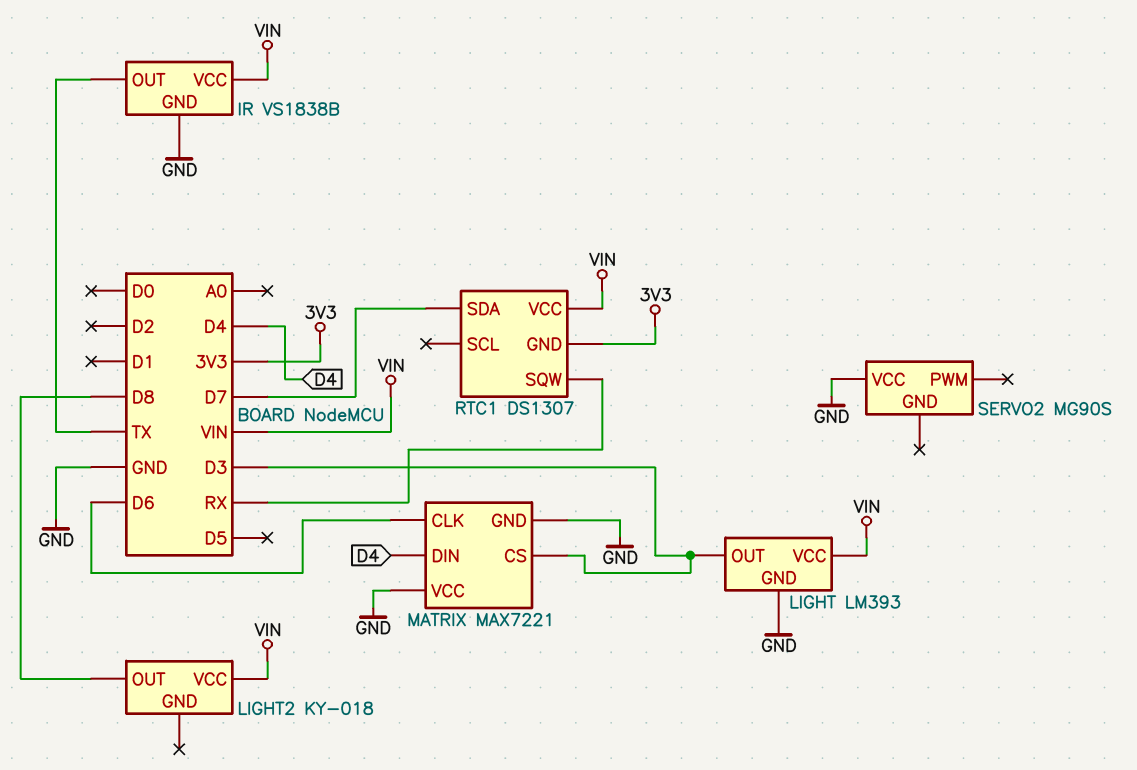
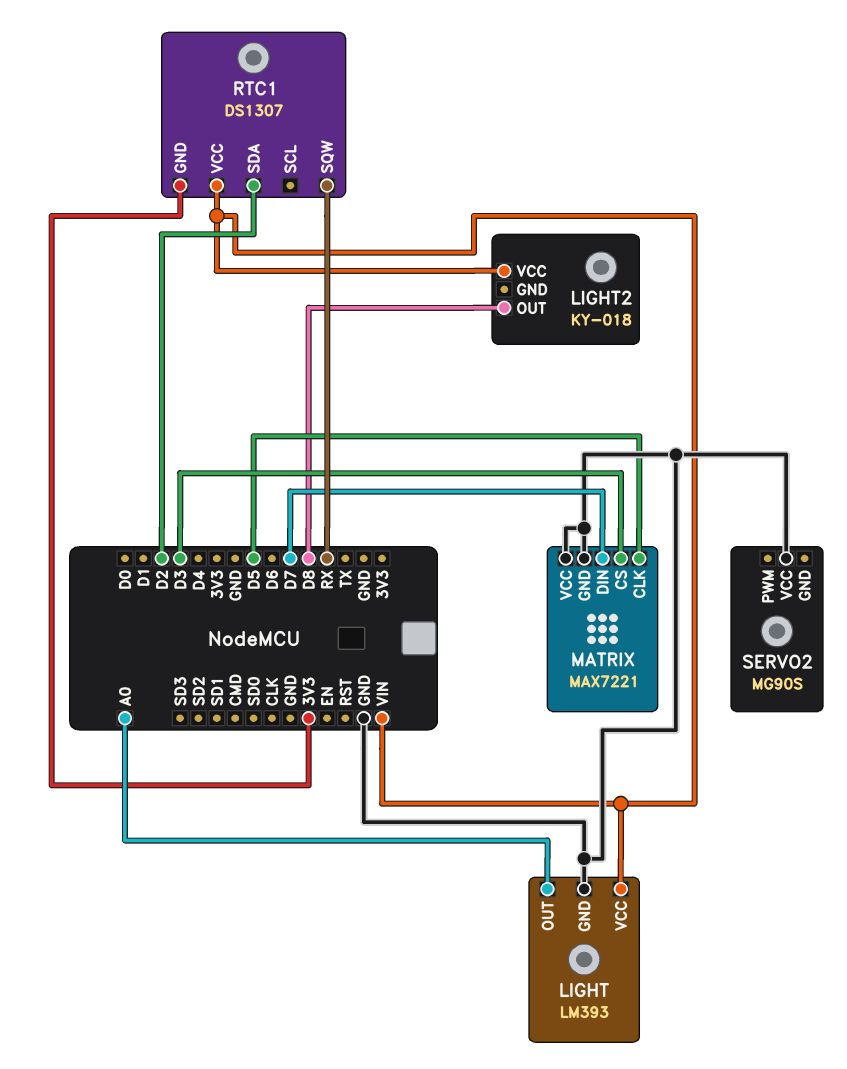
IR: VS1838B -> none
IR pin GND: GND -> none
IR pin OUT: TX -> none
IR pin VCC: VIN -> none
LIGHT pin OUT: D3 -> A0
MATRIX pin CLK: D6 -> D5
MATRIX pin DIN: D4 -> D7
RTC1 pin SDA: D7 -> D2

